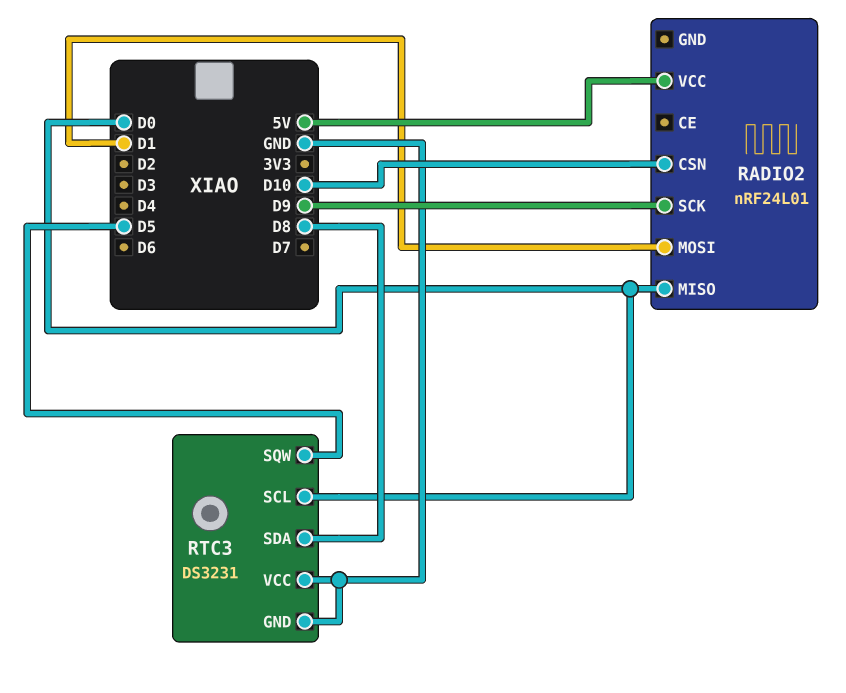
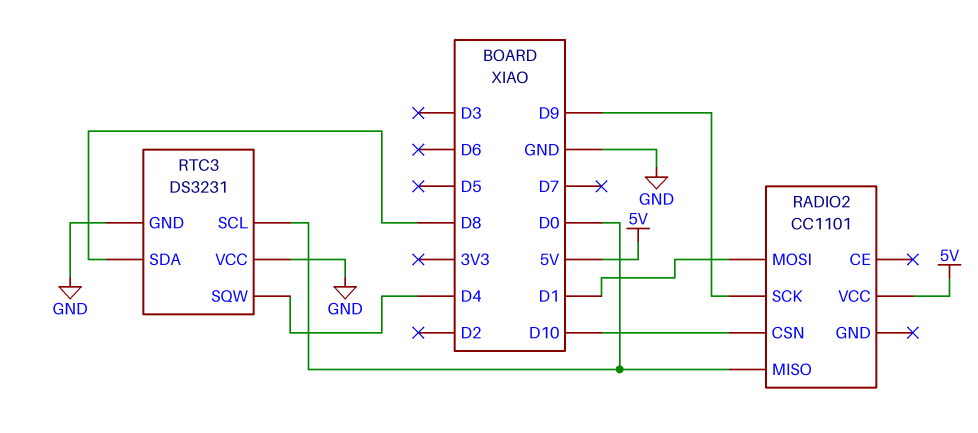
RADIO2: nRF24L01 -> CC1101
RTC3 pin SQW: D5 -> D4

